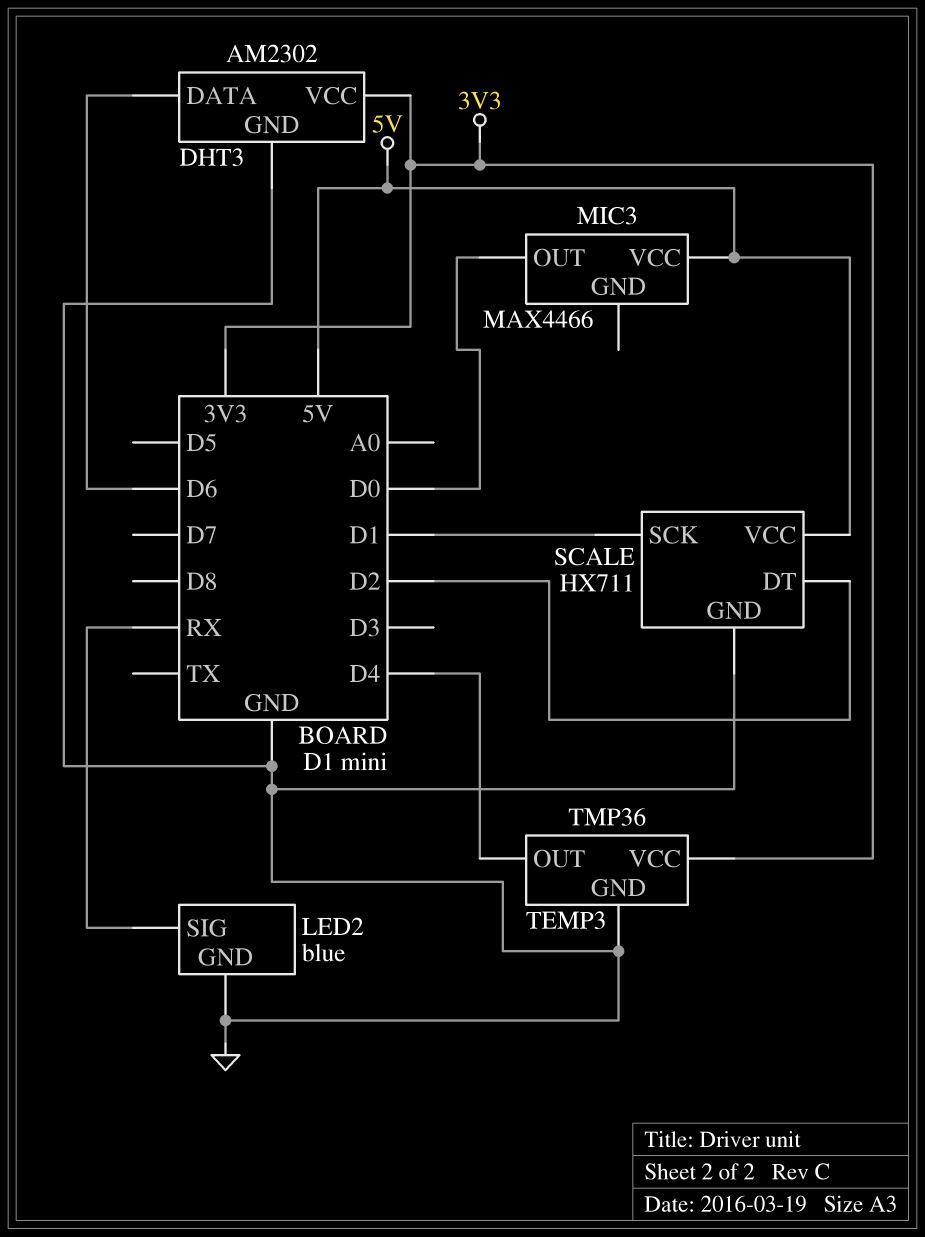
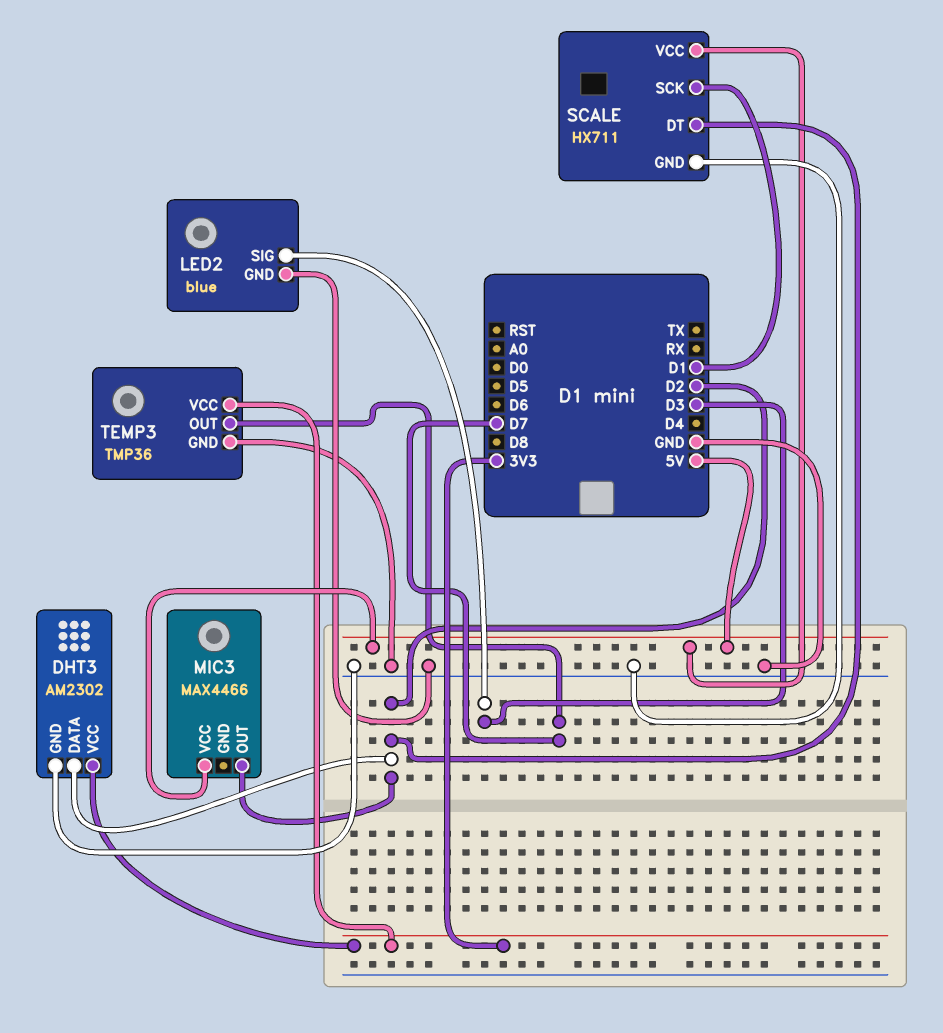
DHT3 pin DATA: D6 -> D2
LED2 pin SIG: RX -> D3
MIC3 pin OUT: D0 -> D2
TEMP3 pin OUT: D4 -> D7

